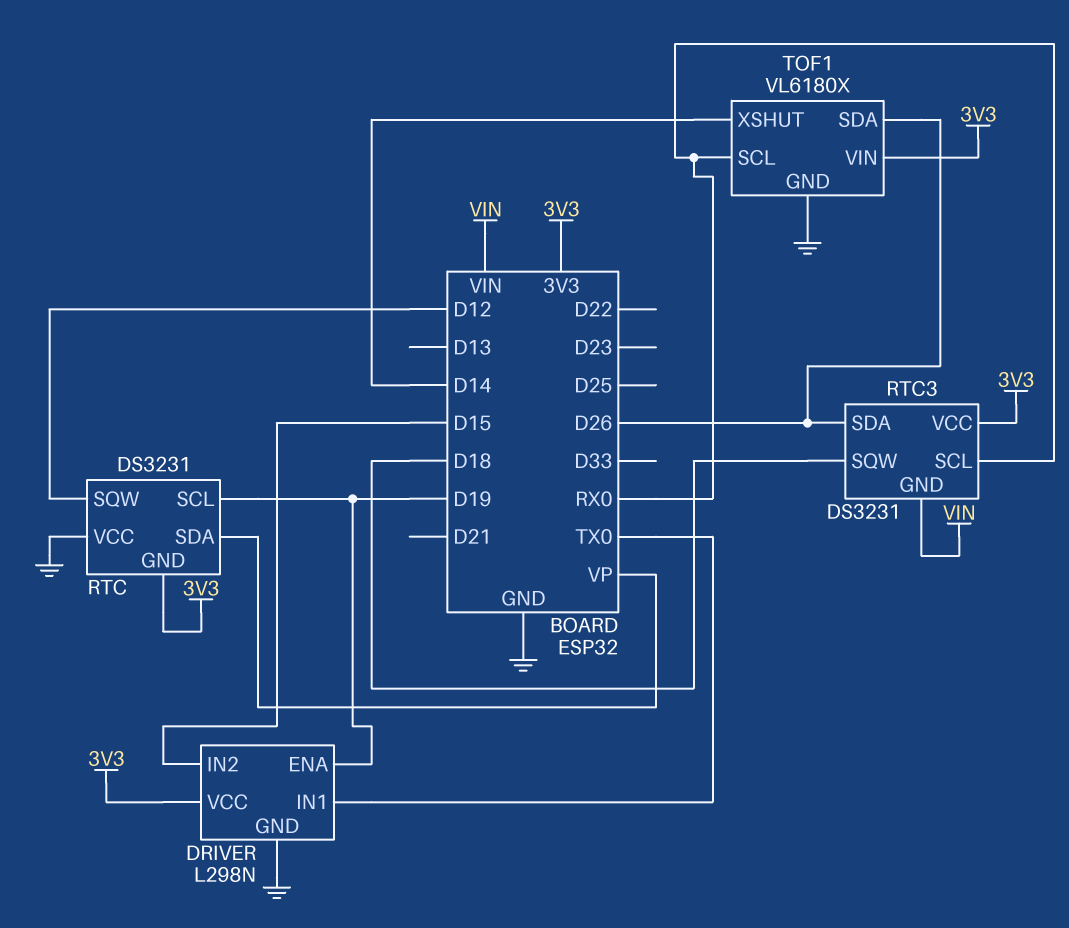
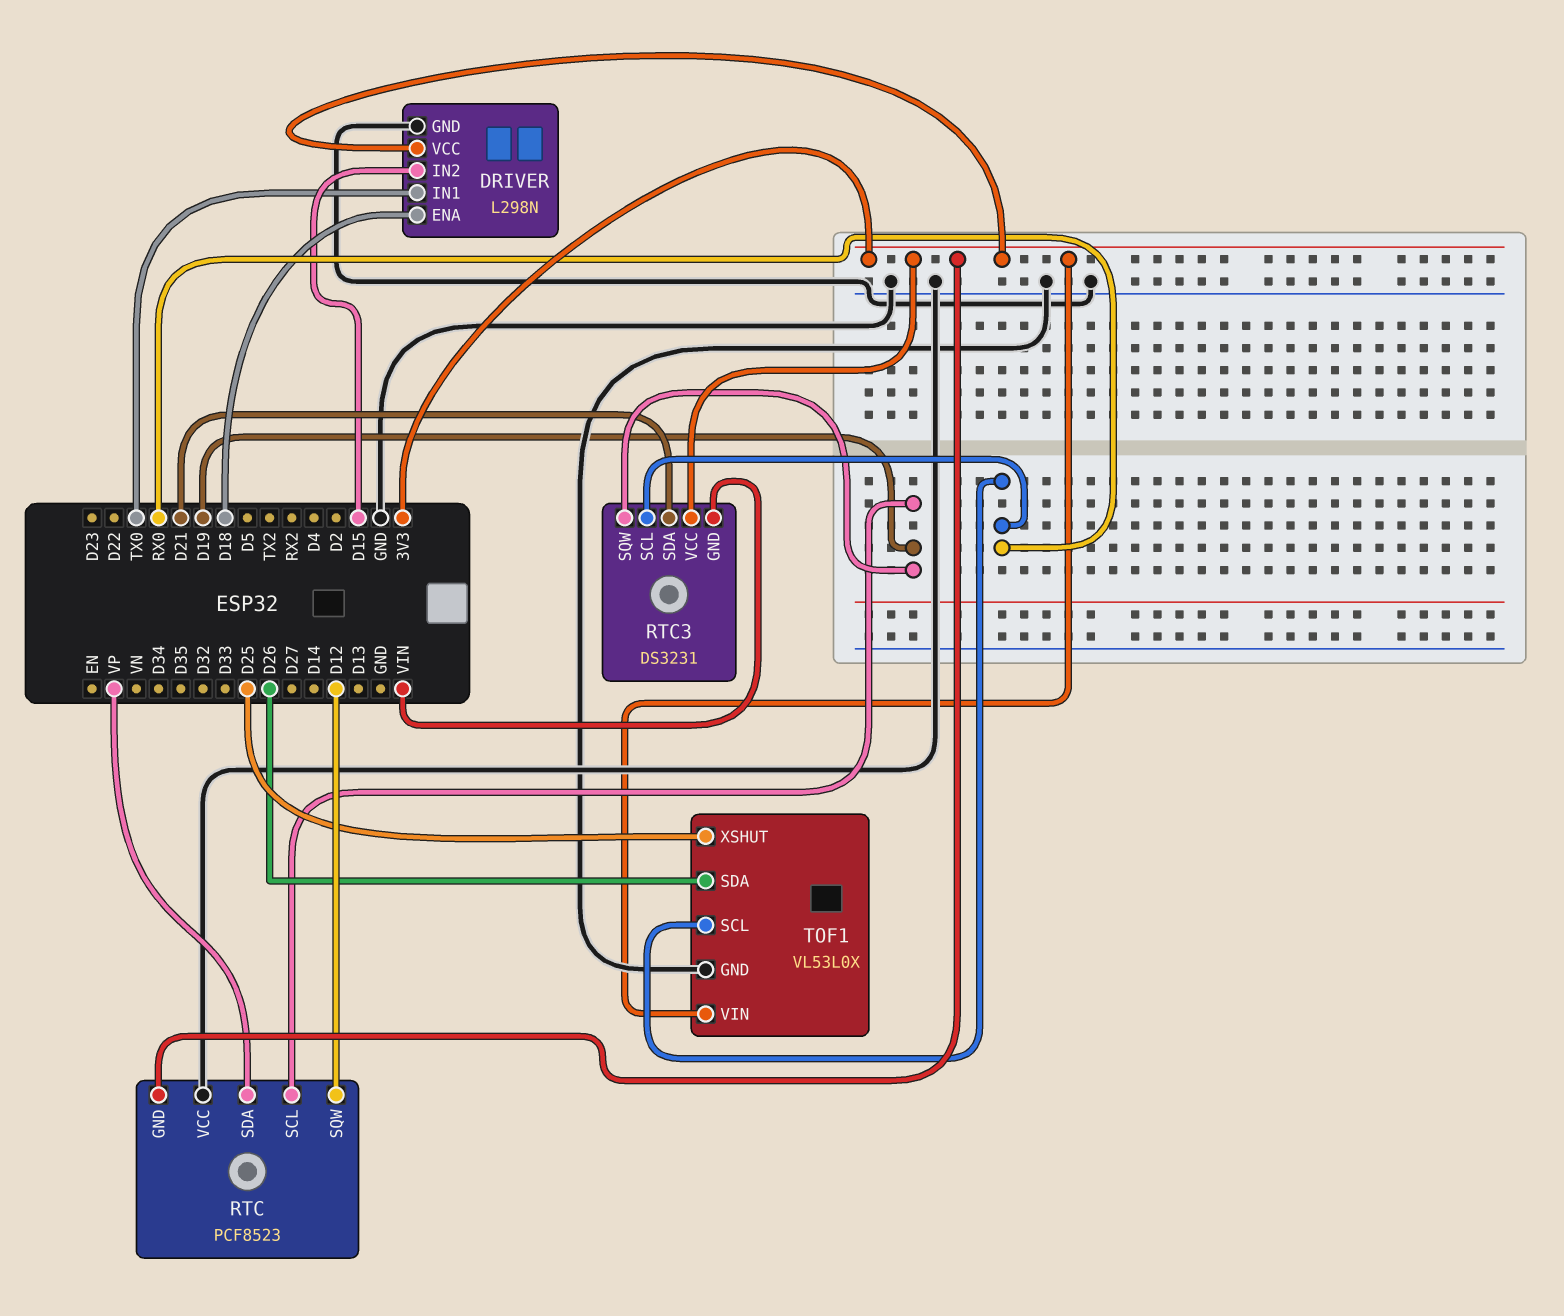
DRIVER pin ENA: D19 -> D18
RTC: DS3231 -> PCF8523
RTC3 pin SDA: D26 -> D21
RTC3 pin SQW: D18 -> D19
TOF1: VL6180X -> VL53L0X
TOF1 pin XSHUT: D14 -> D25

